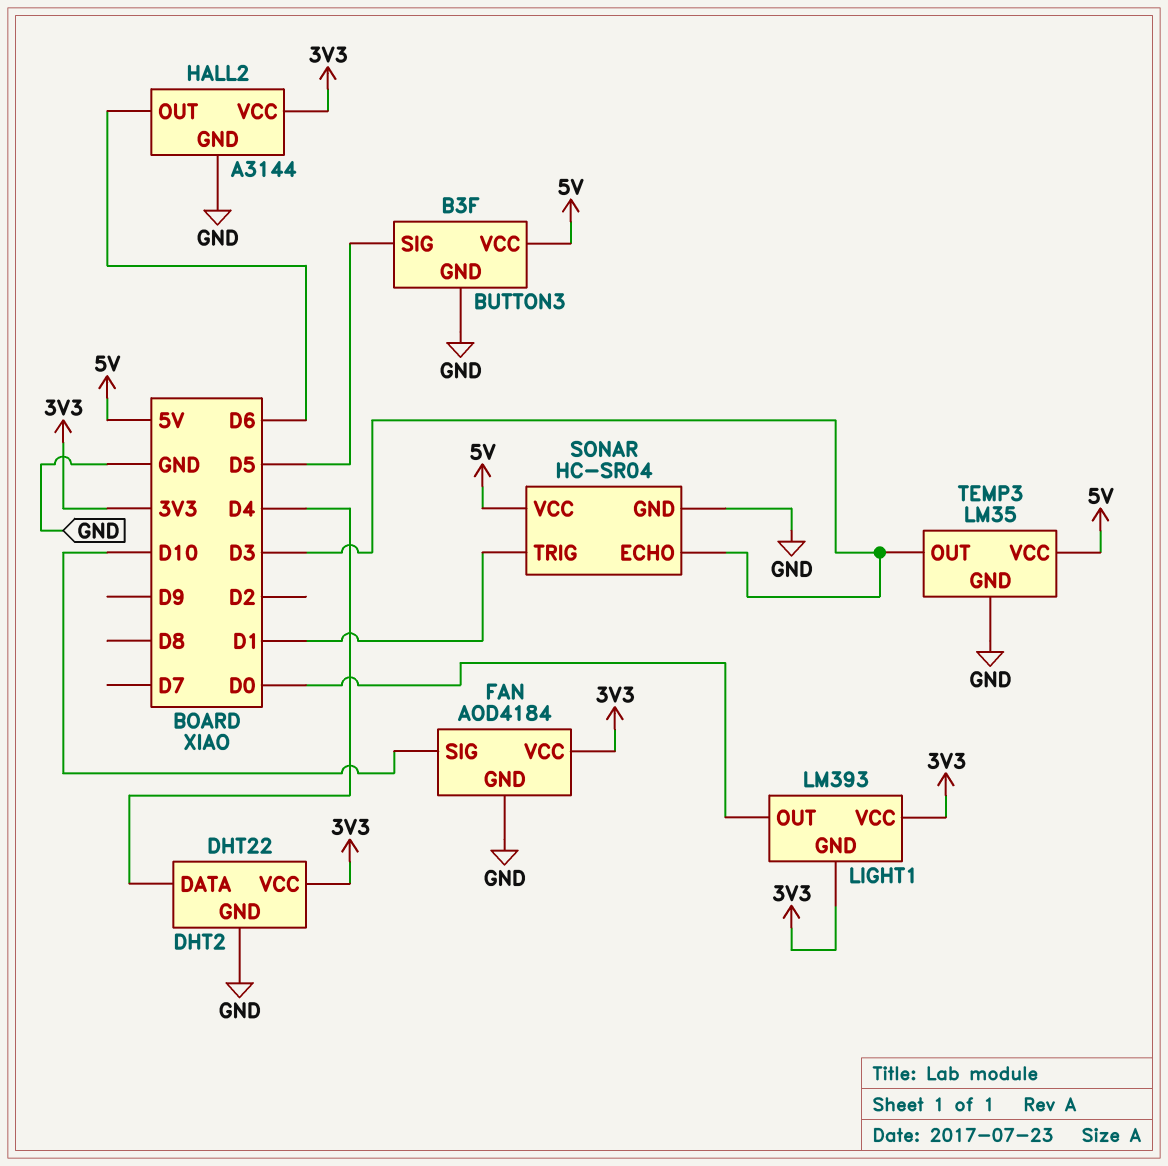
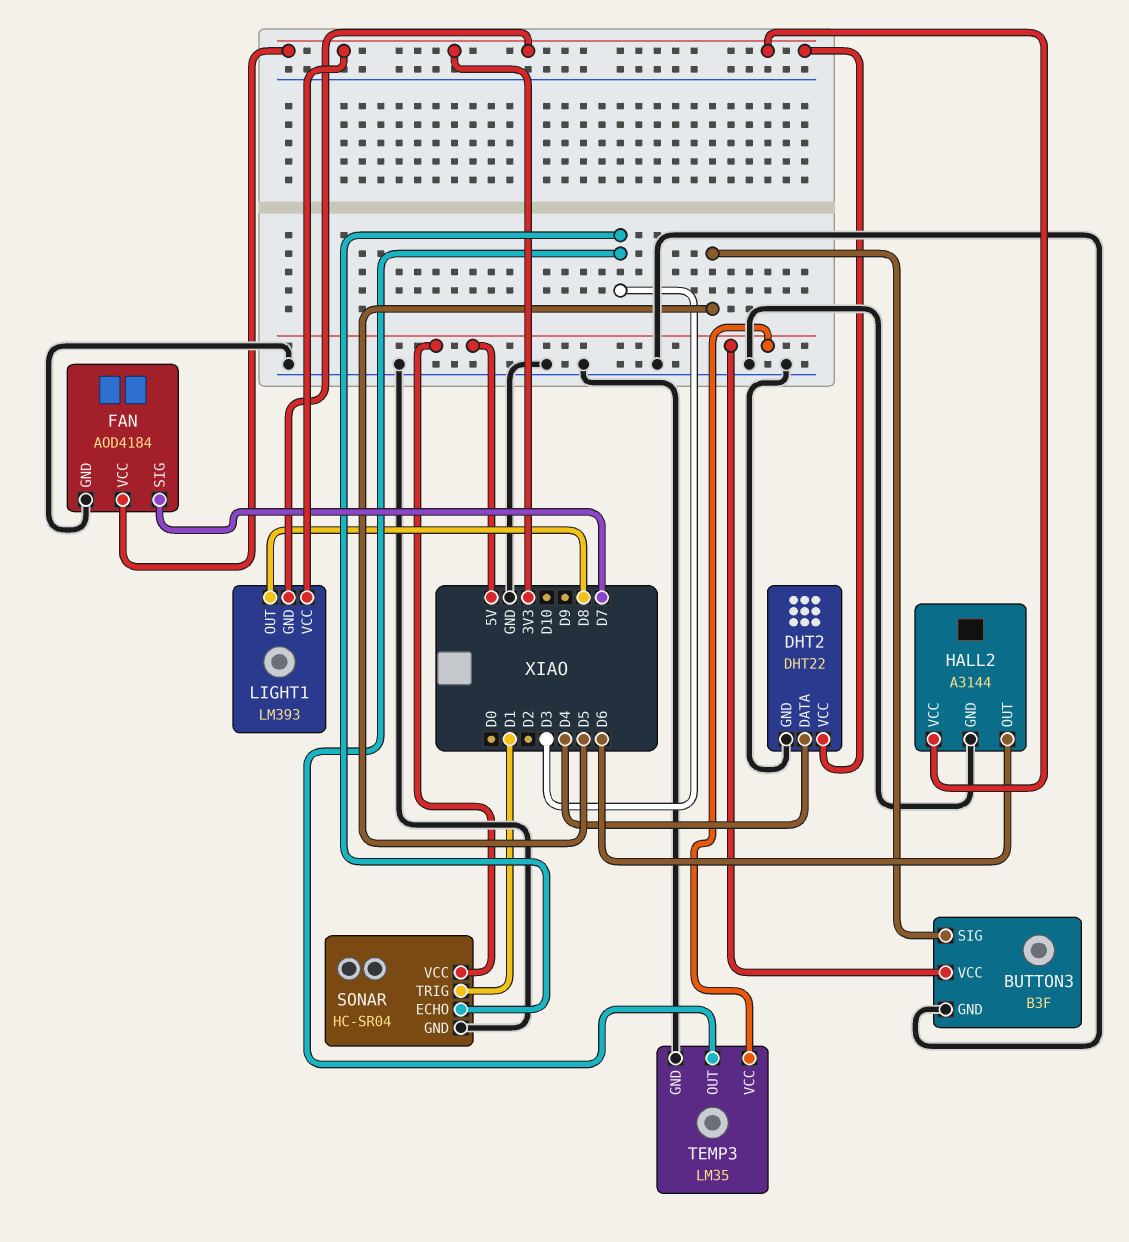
FAN pin SIG: D10 -> D7
LIGHT1 pin OUT: D0 -> D8

